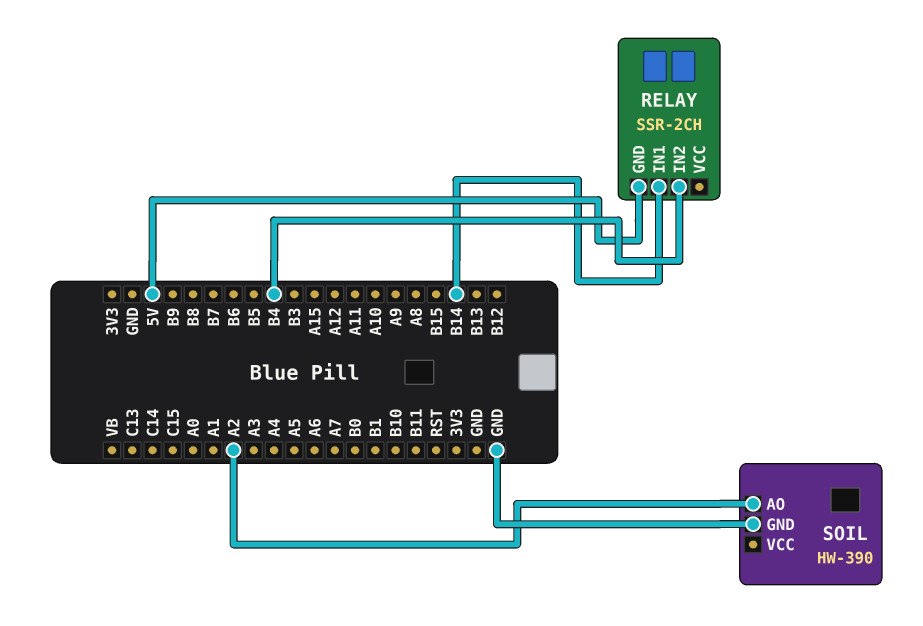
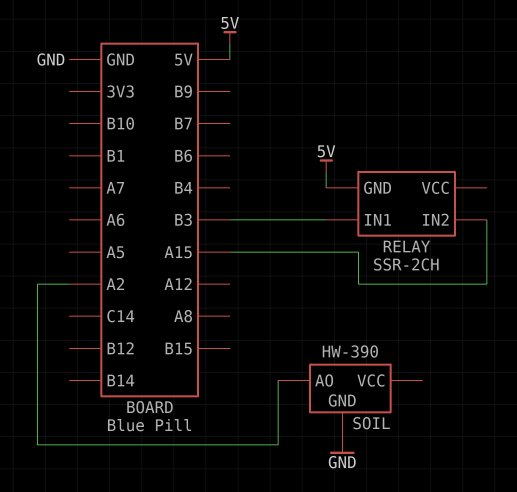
RELAY pin IN1: B14 -> B3
RELAY pin IN2: B4 -> A15

